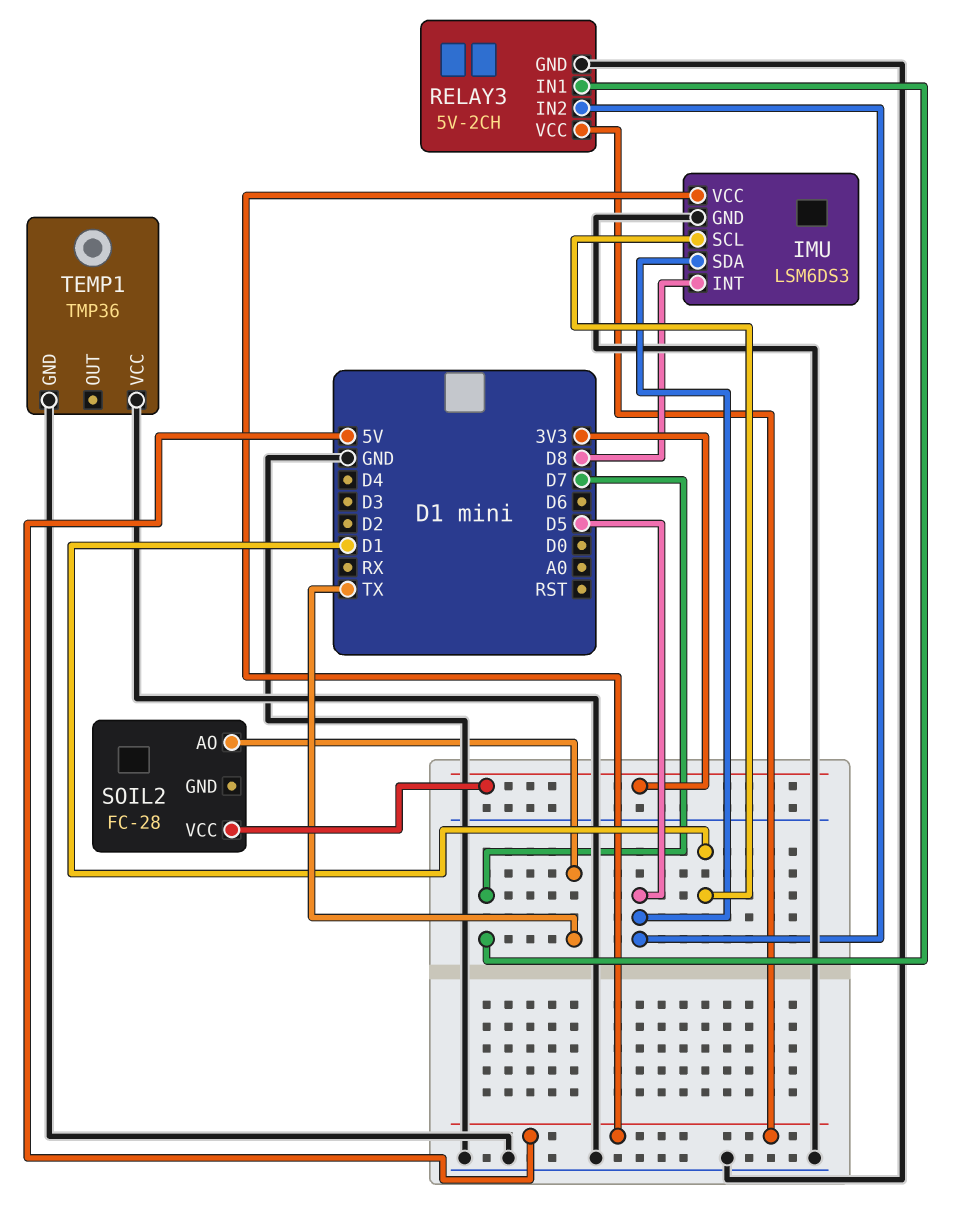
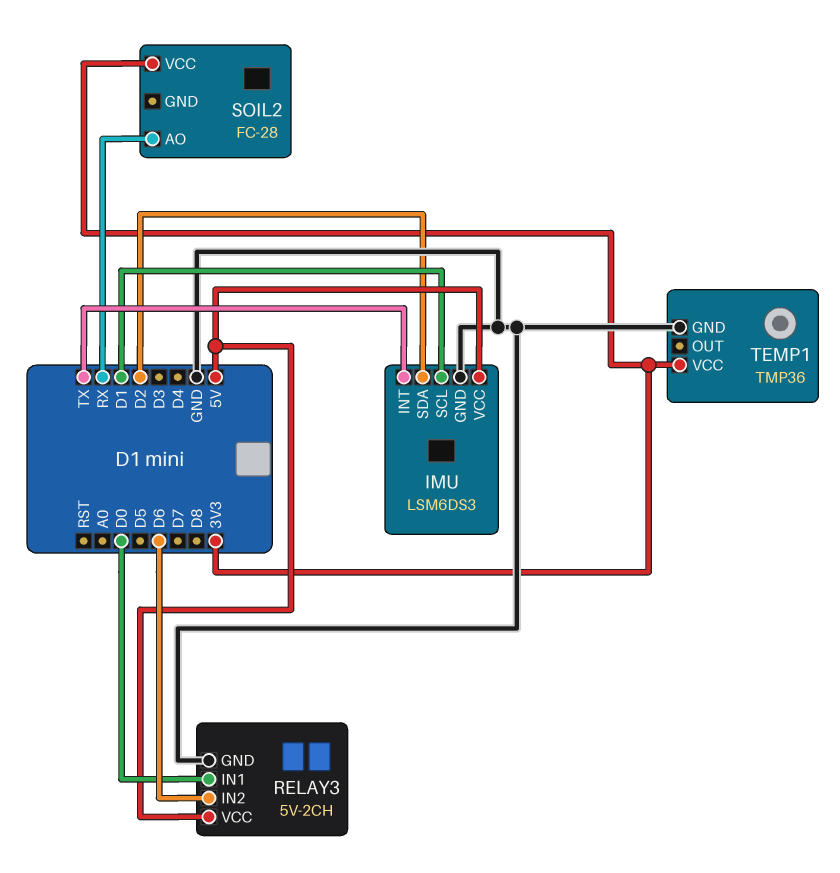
IMU pin INT: D8 -> TX
IMU pin SDA: D5 -> D2
RELAY3 pin IN1: D7 -> D0
RELAY3 pin IN2: D5 -> D6
SOIL2 pin AO: TX -> RX
TEMP1 pin VCC: GND -> 3V3

